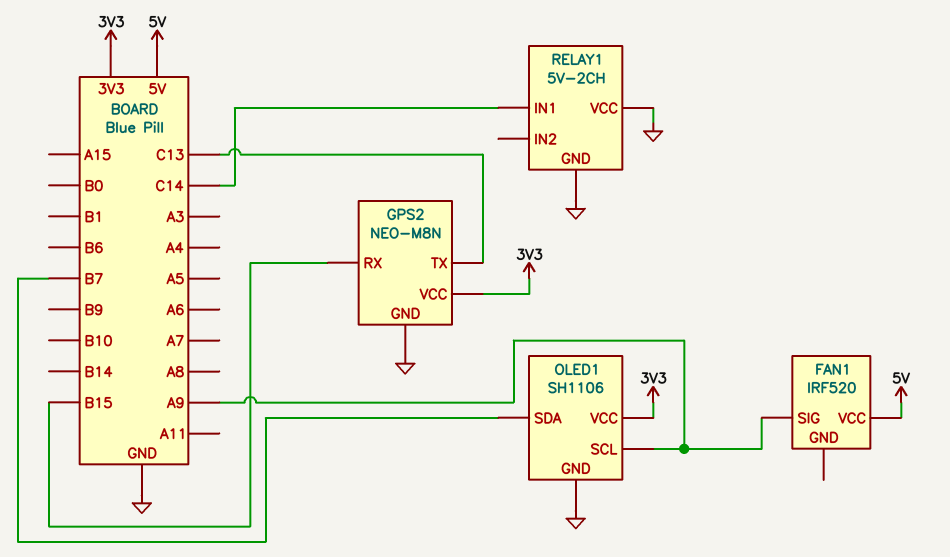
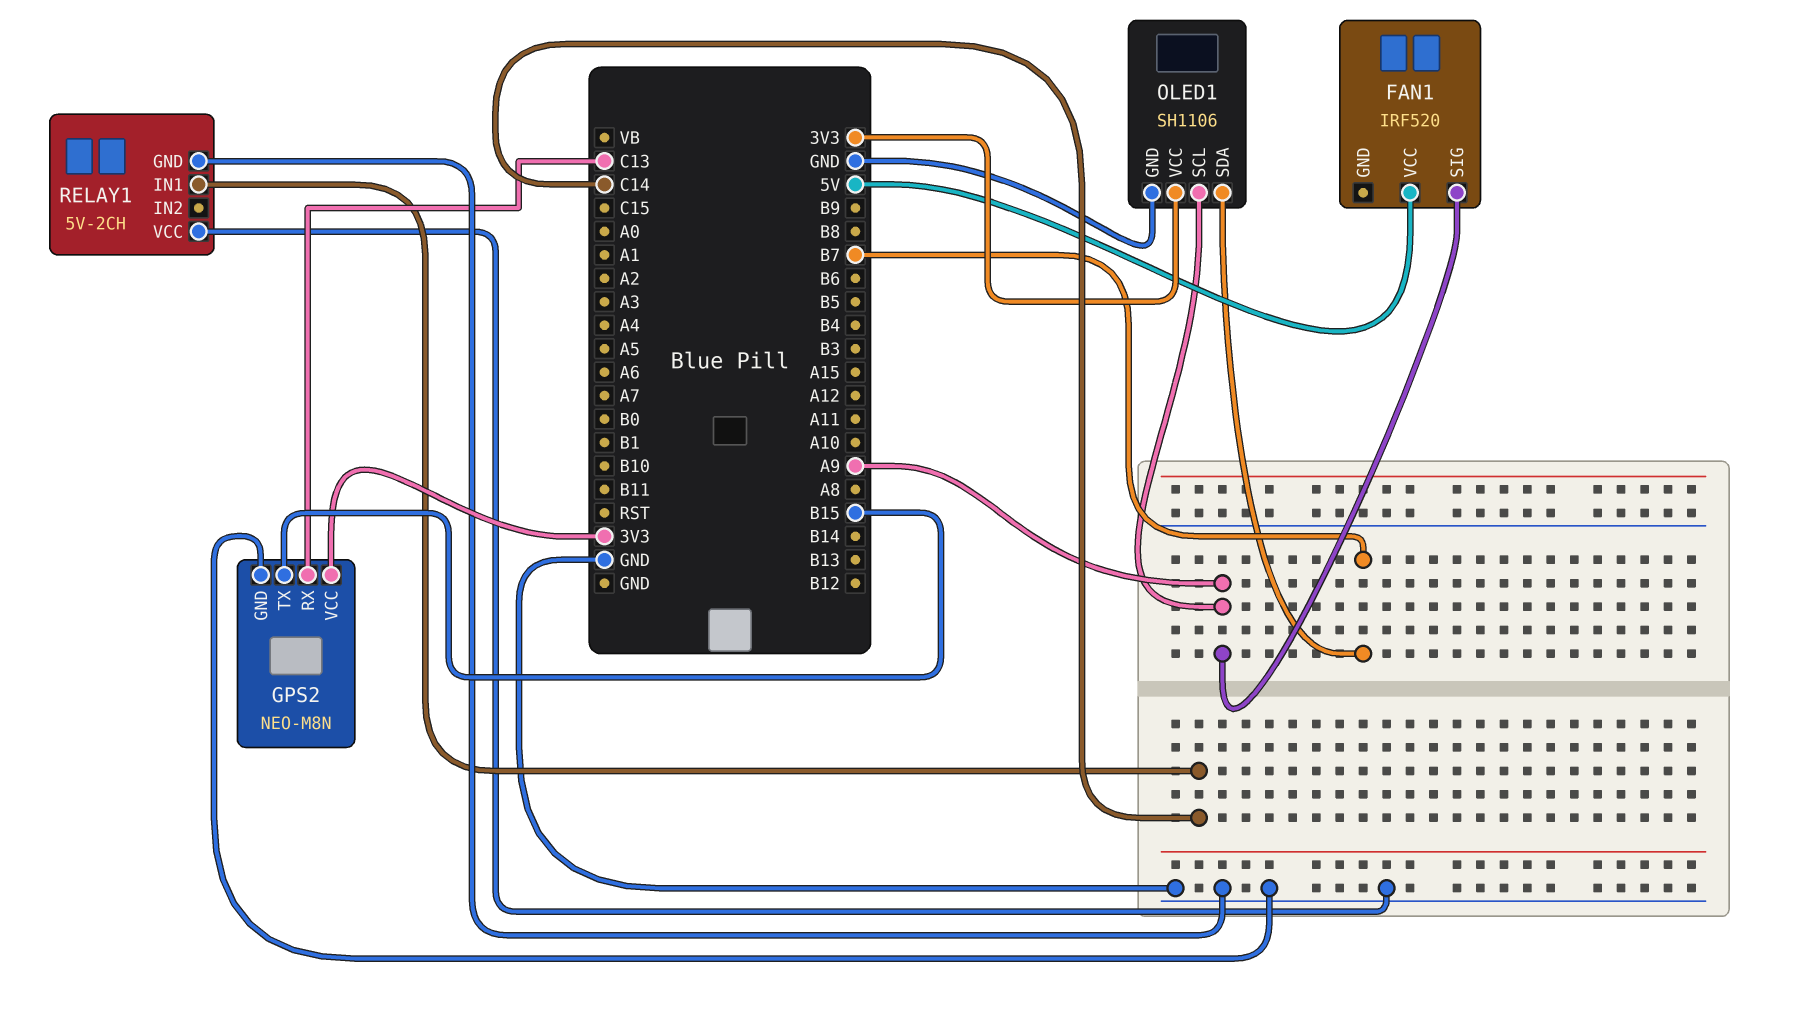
GPS2 pin RX: B15 -> C13
GPS2 pin TX: C13 -> B15

